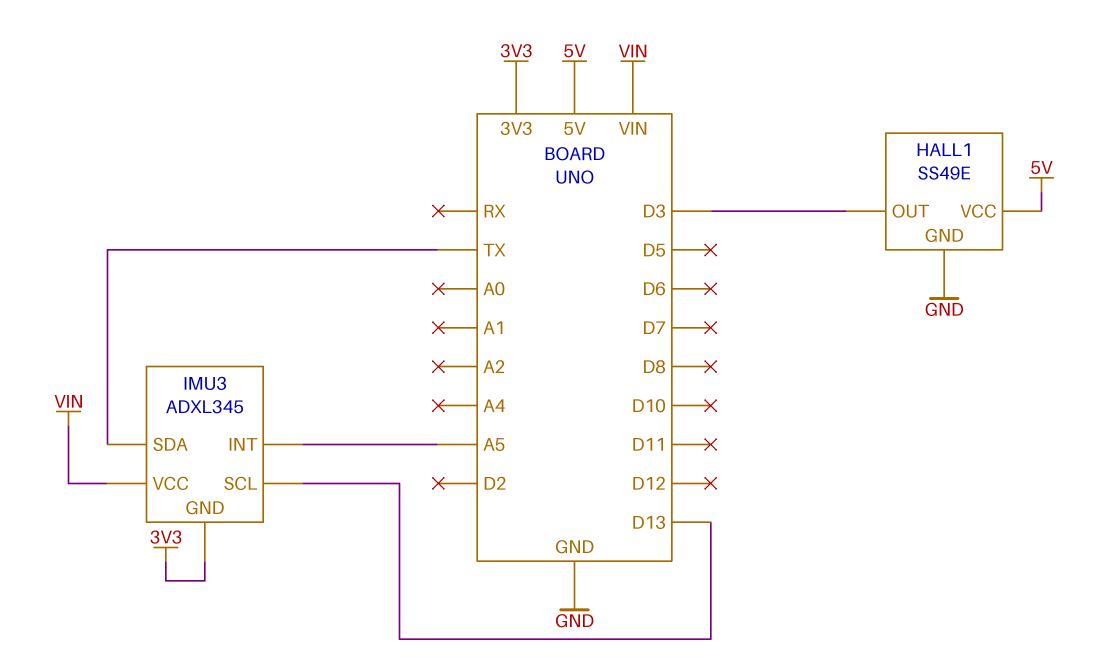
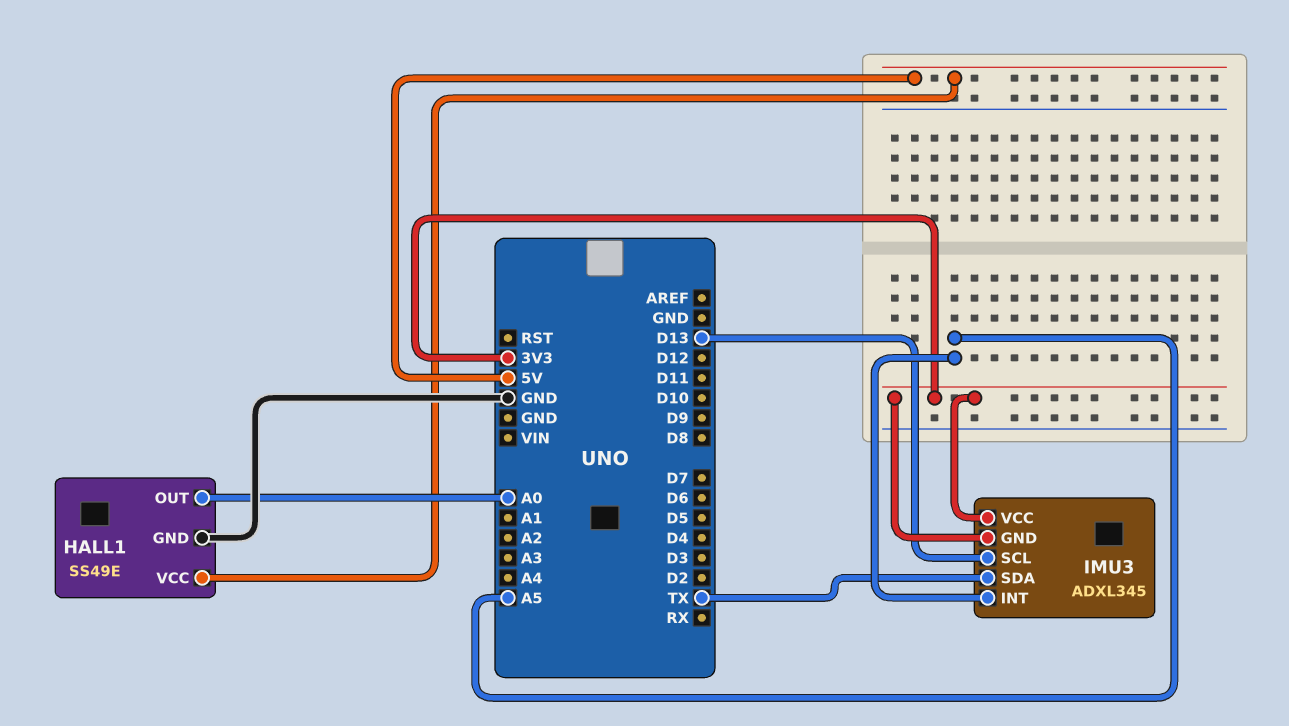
HALL1 pin OUT: D3 -> A0
IMU3 pin VCC: VIN -> 3V3

